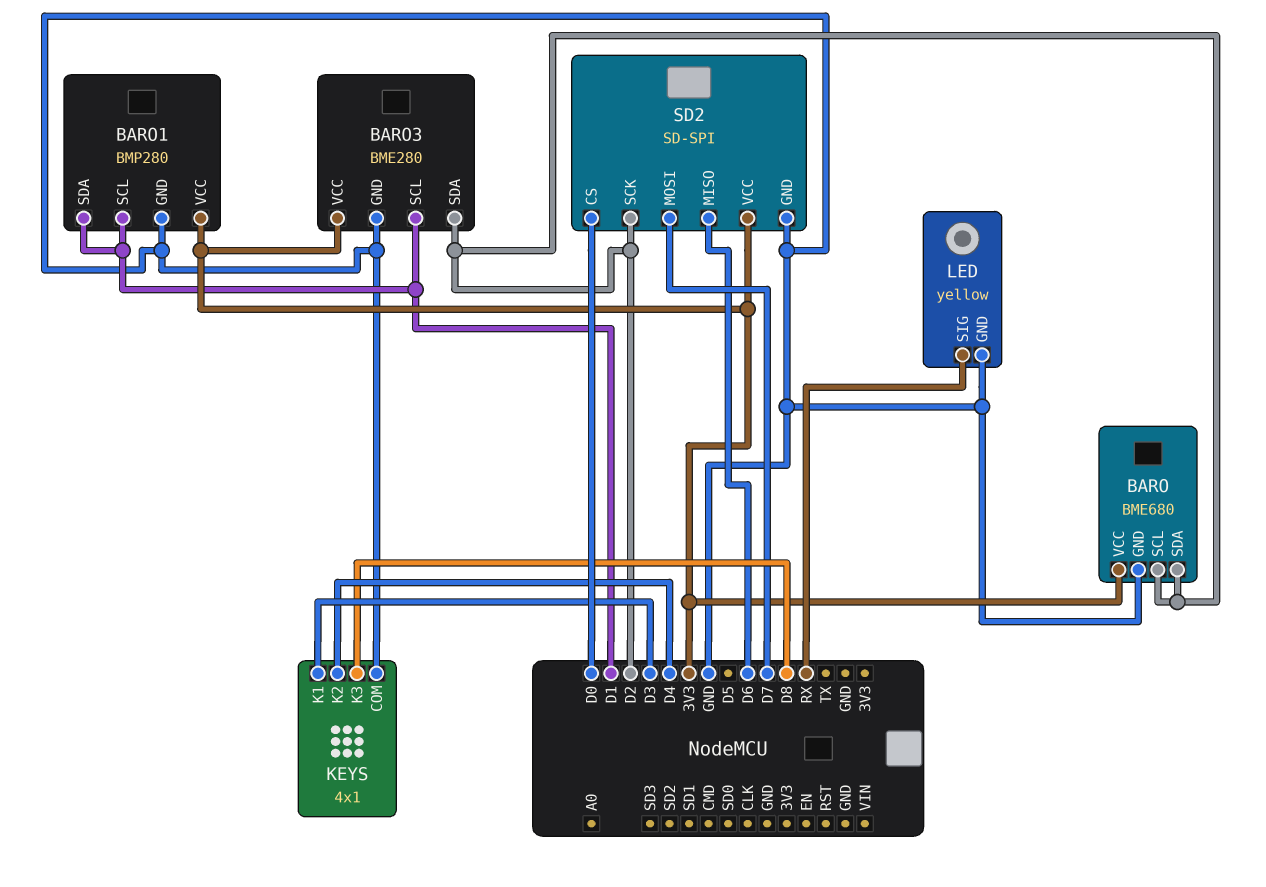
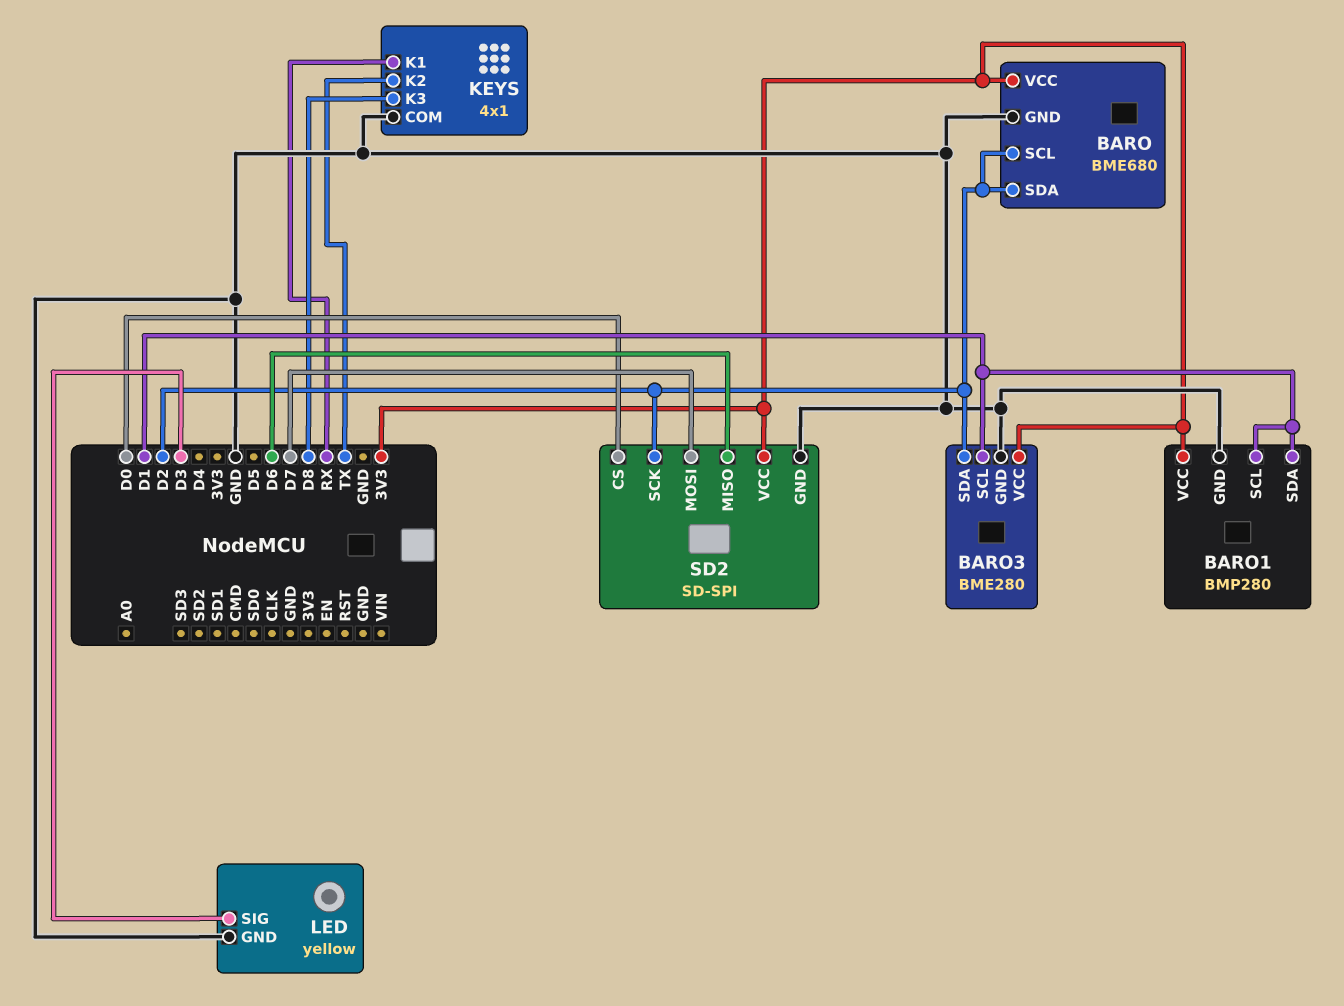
KEYS pin K1: D3 -> RX
KEYS pin K2: D4 -> TX
LED pin SIG: RX -> D3

